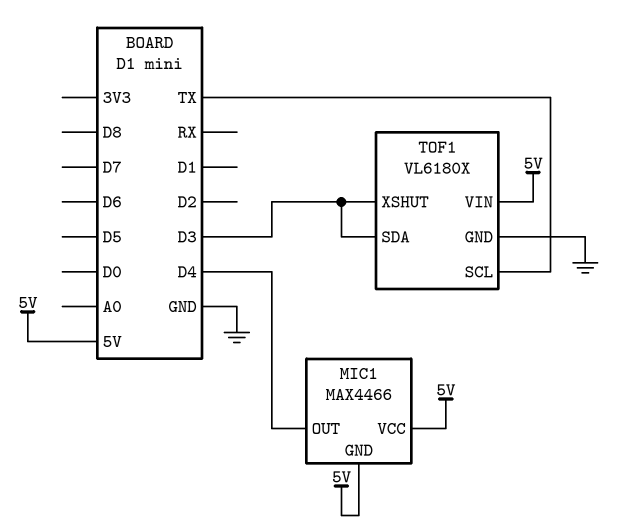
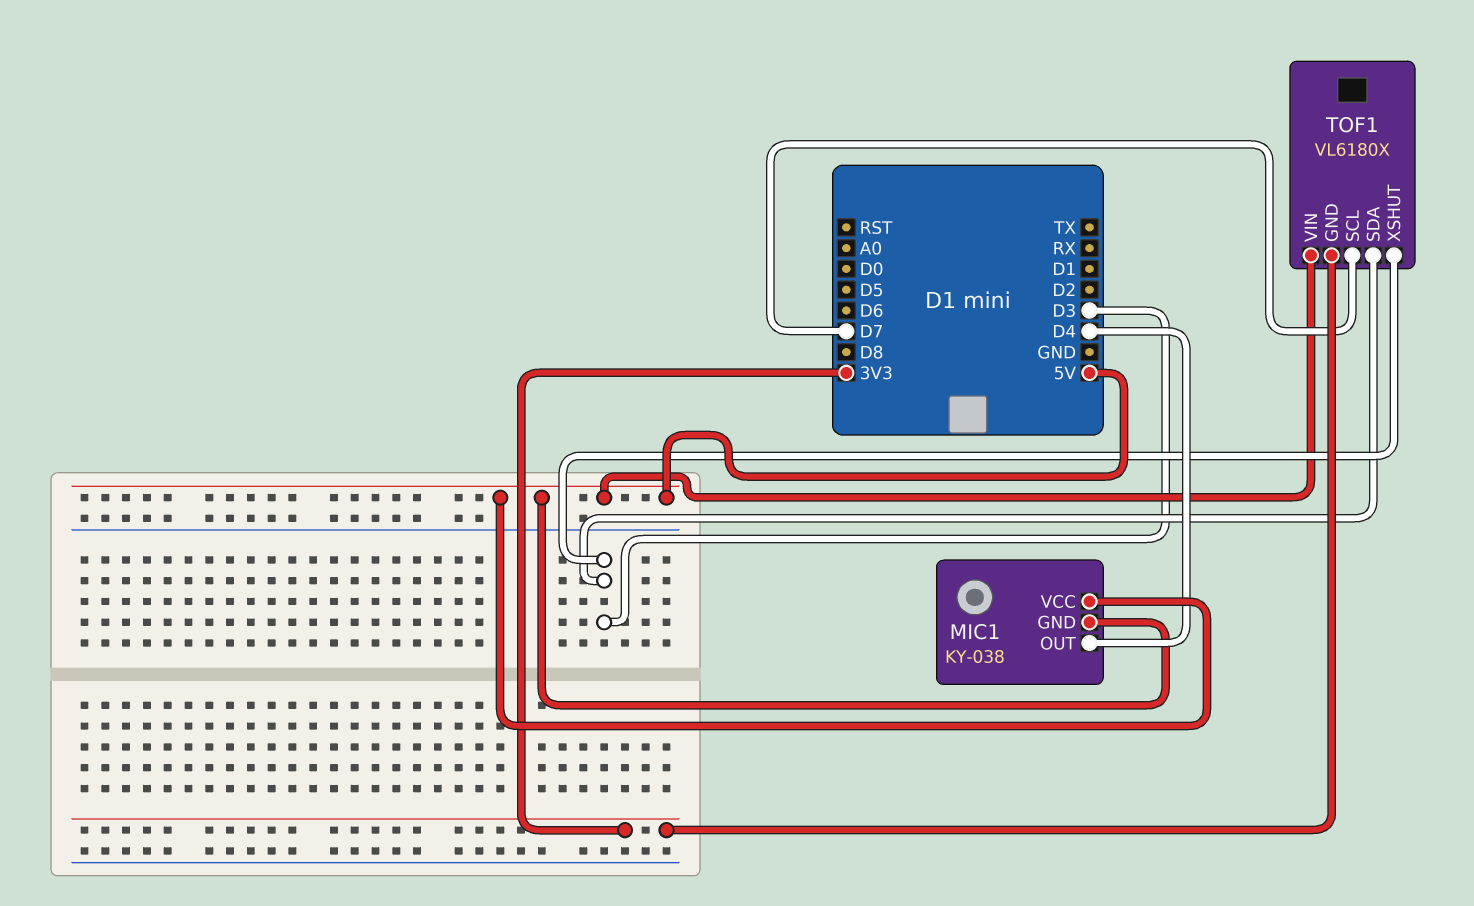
MIC1: MAX4466 -> KY-038
TOF1 pin GND: GND -> 3V3
TOF1 pin SCL: TX -> D7

